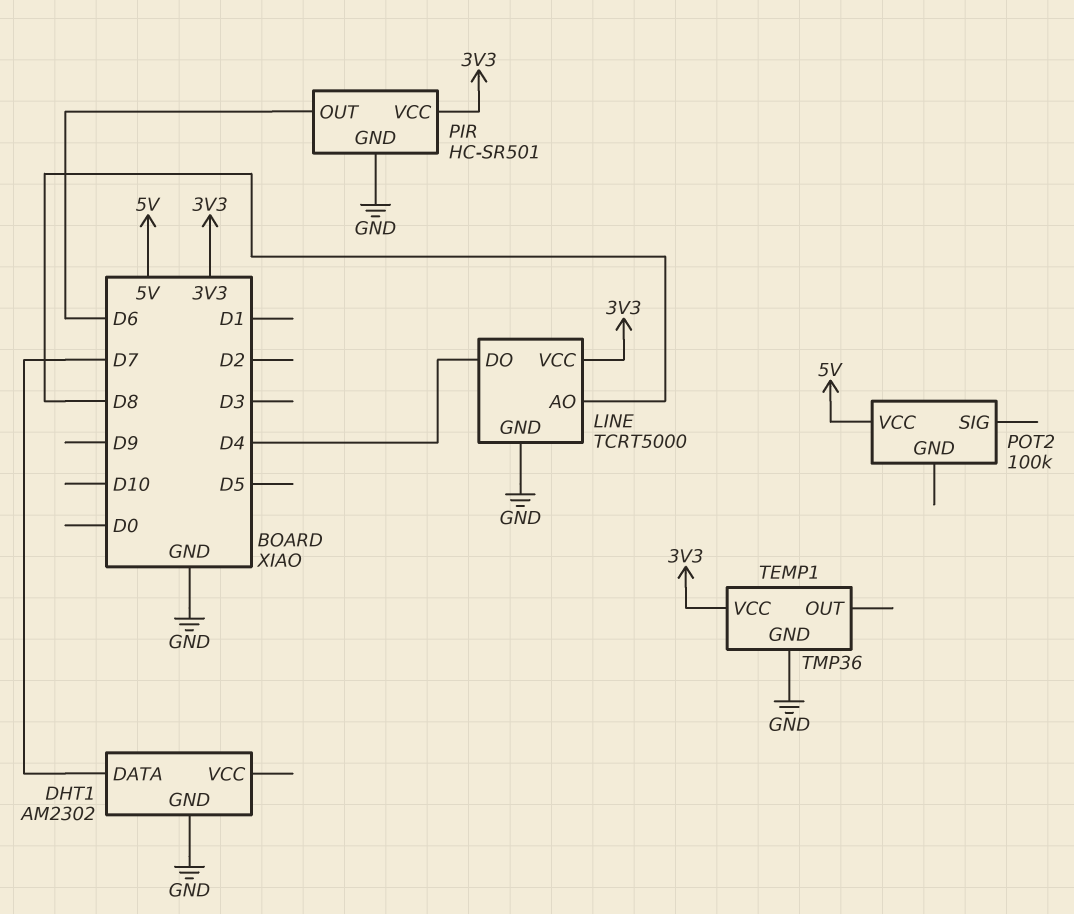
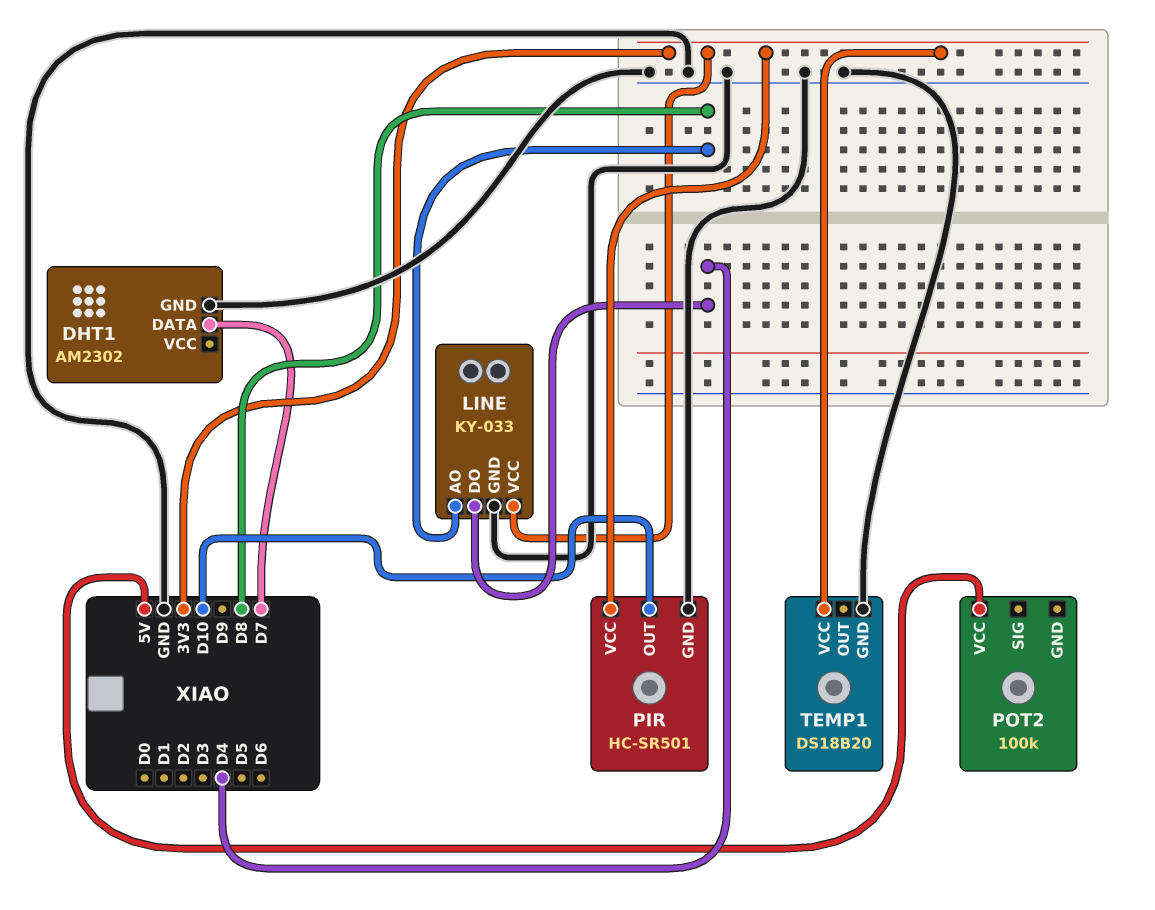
LINE: TCRT5000 -> KY-033
PIR pin OUT: D6 -> D10
TEMP1: TMP36 -> DS18B20

